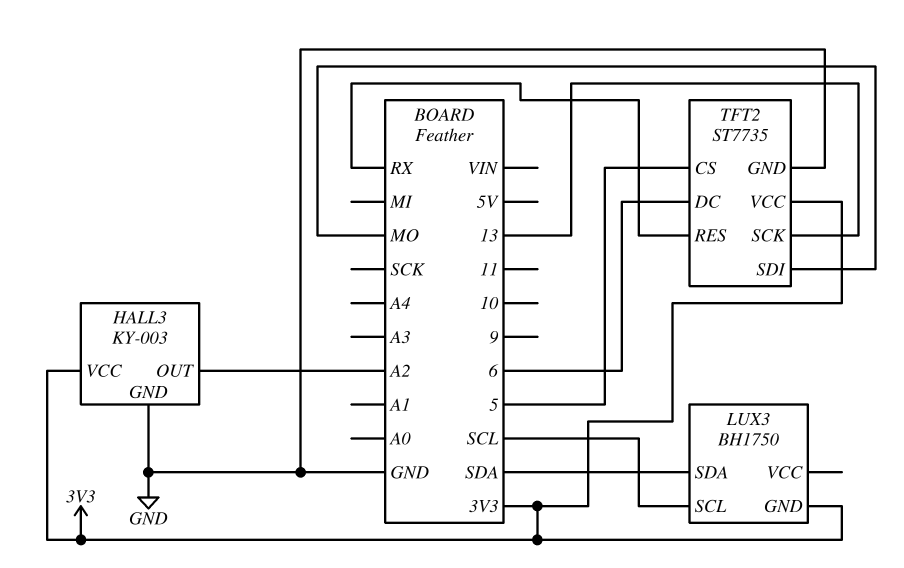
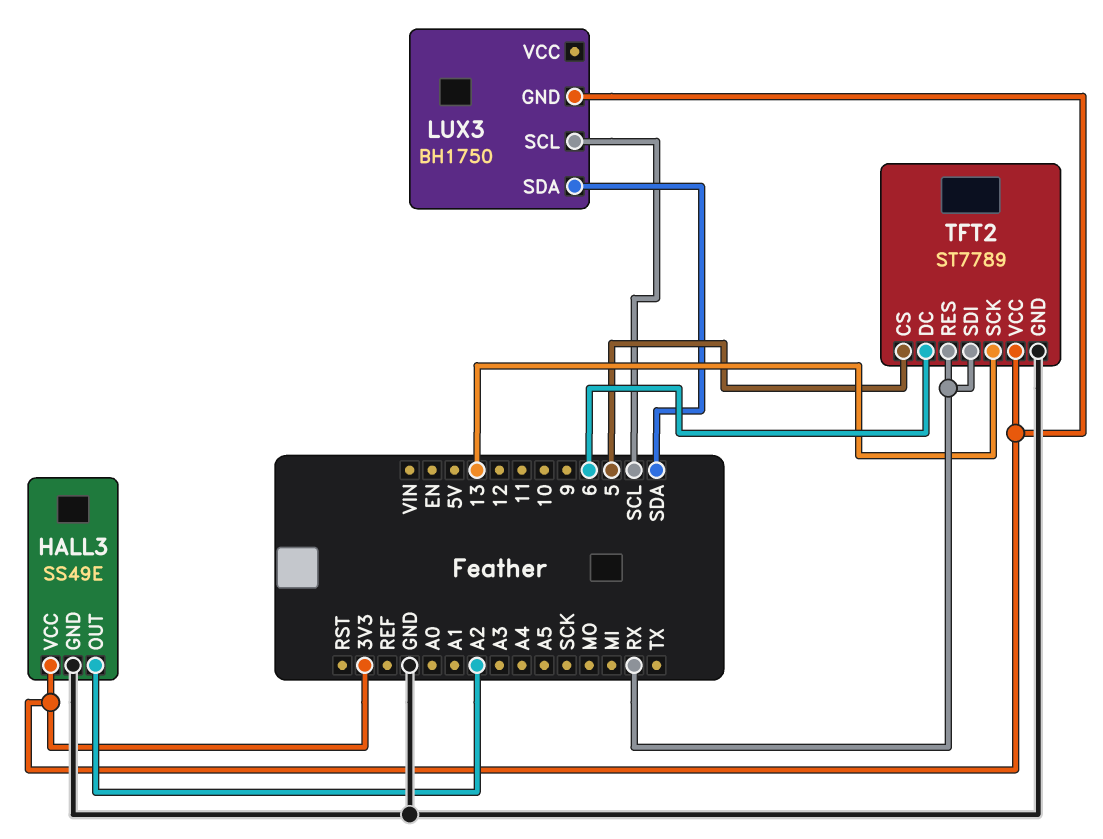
HALL3: KY-003 -> SS49E
TFT2: ST7735 -> ST7789
TFT2 pin SDI: MO -> RX

